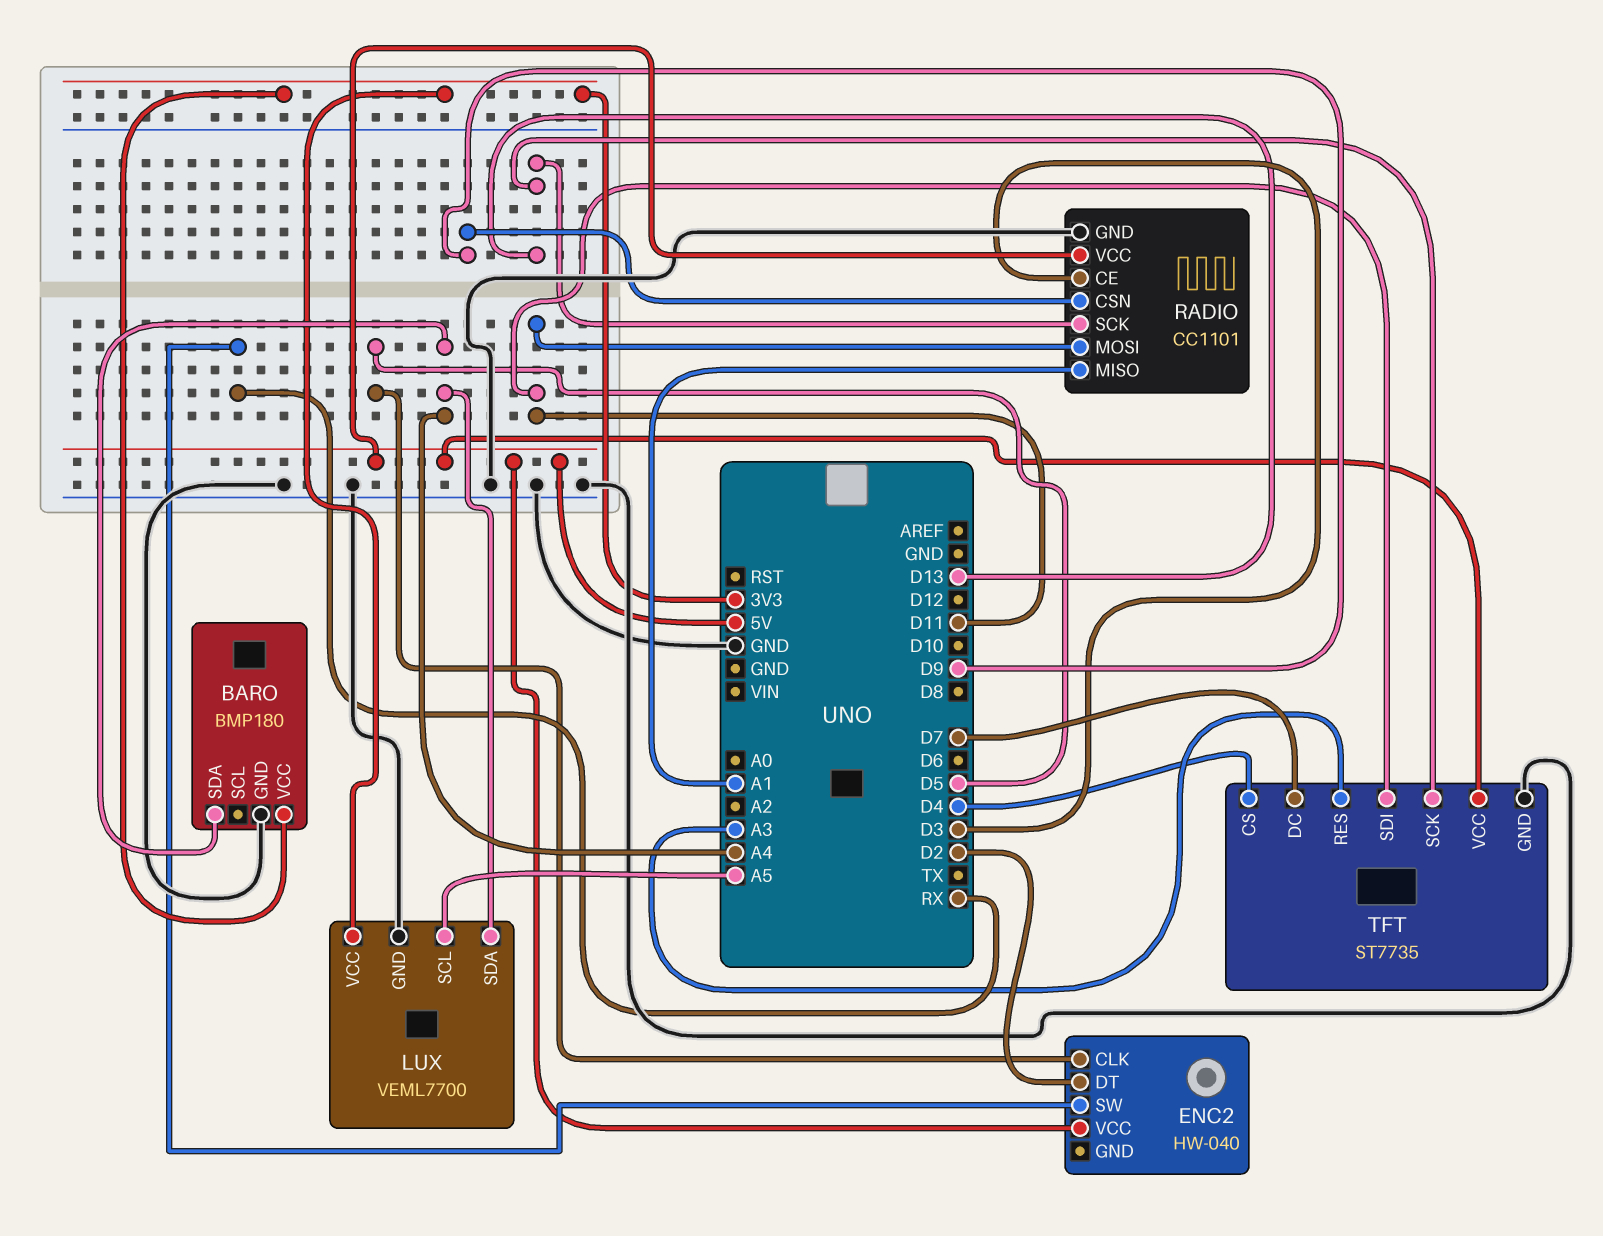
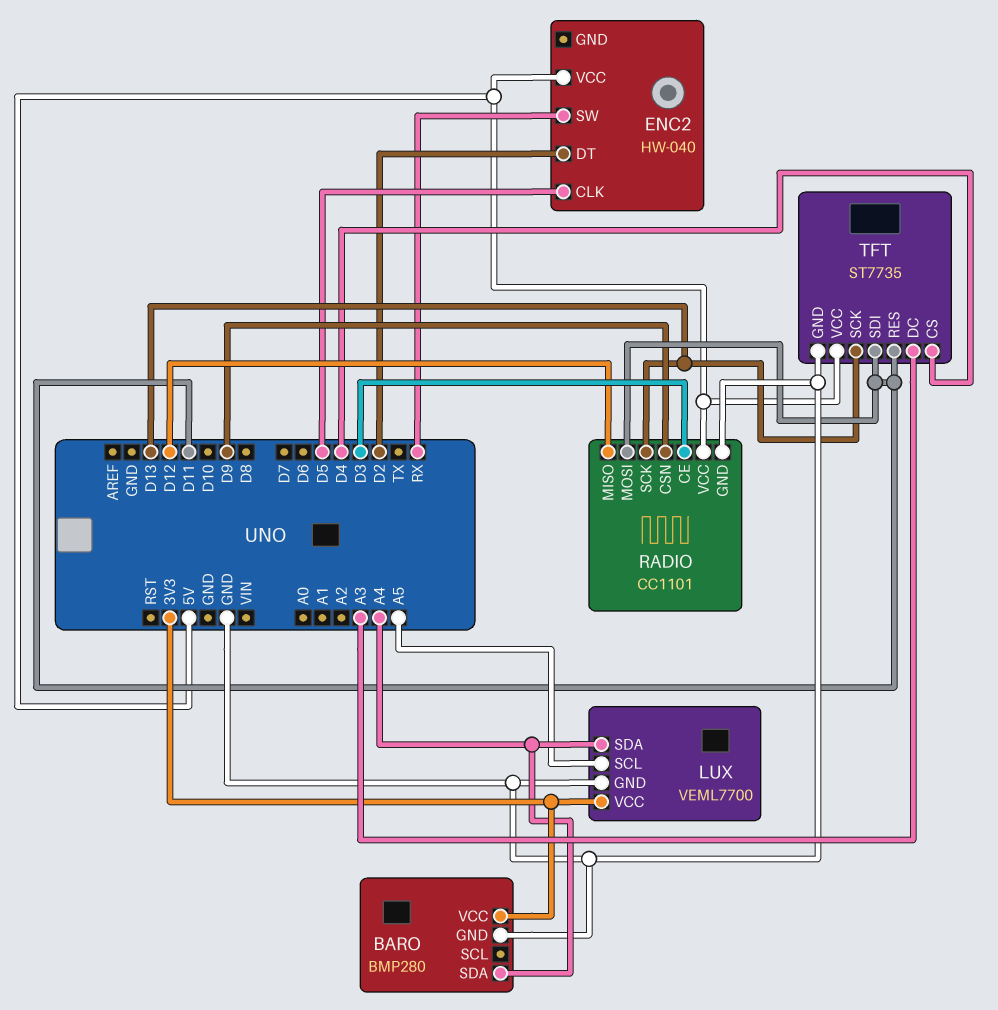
BARO: BMP180 -> BMP280
RADIO pin MISO: A1 -> D12
TFT pin DC: D7 -> A3
TFT pin RES: A3 -> D11

